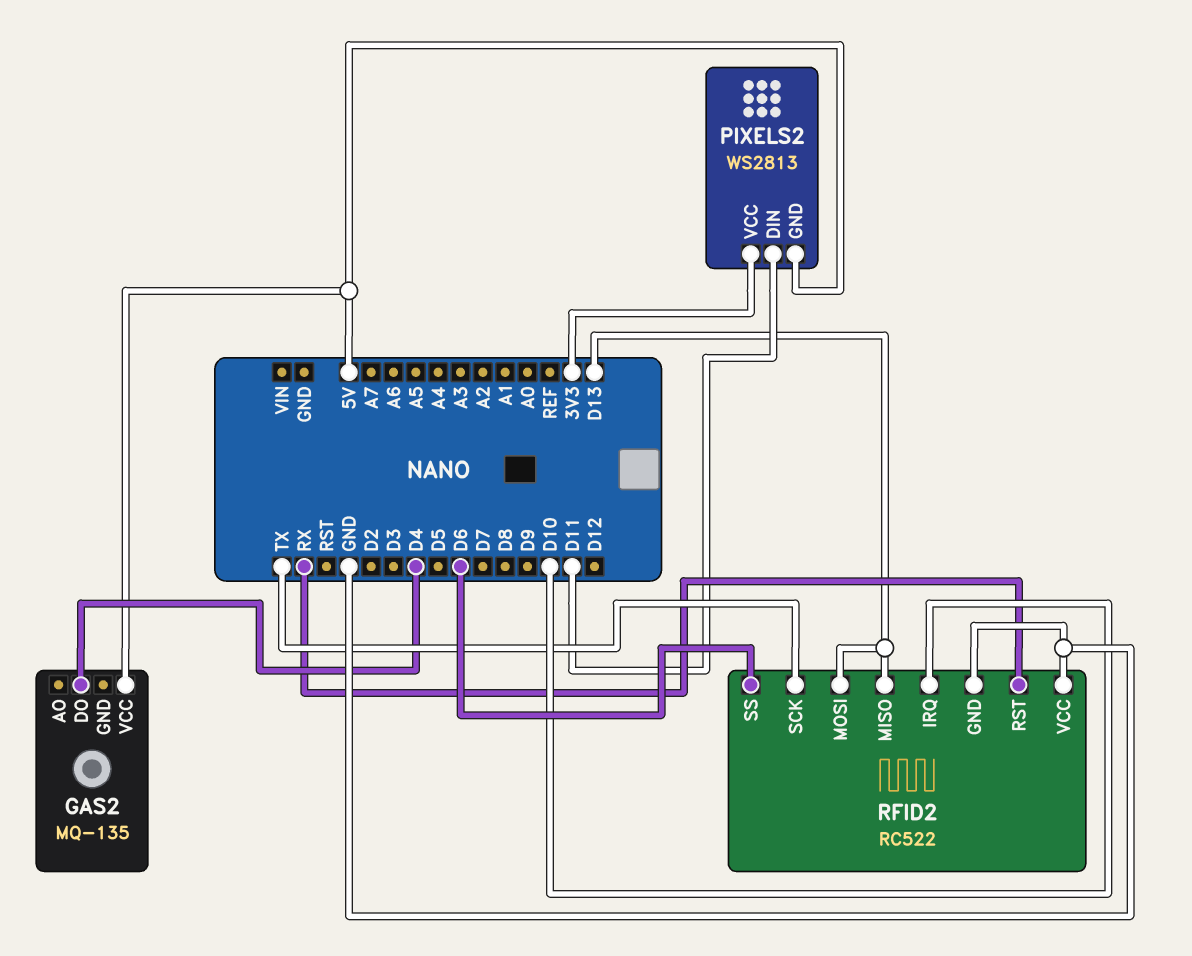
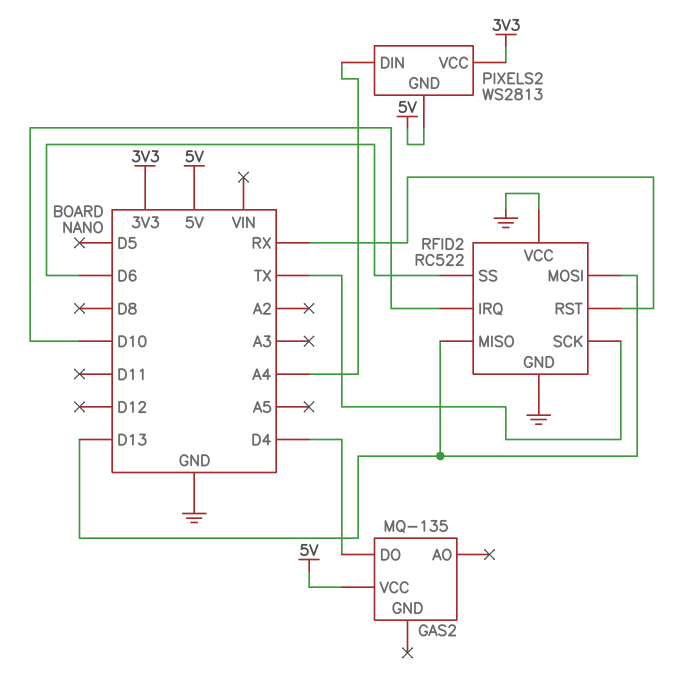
PIXELS2 pin DIN: D11 -> A4

